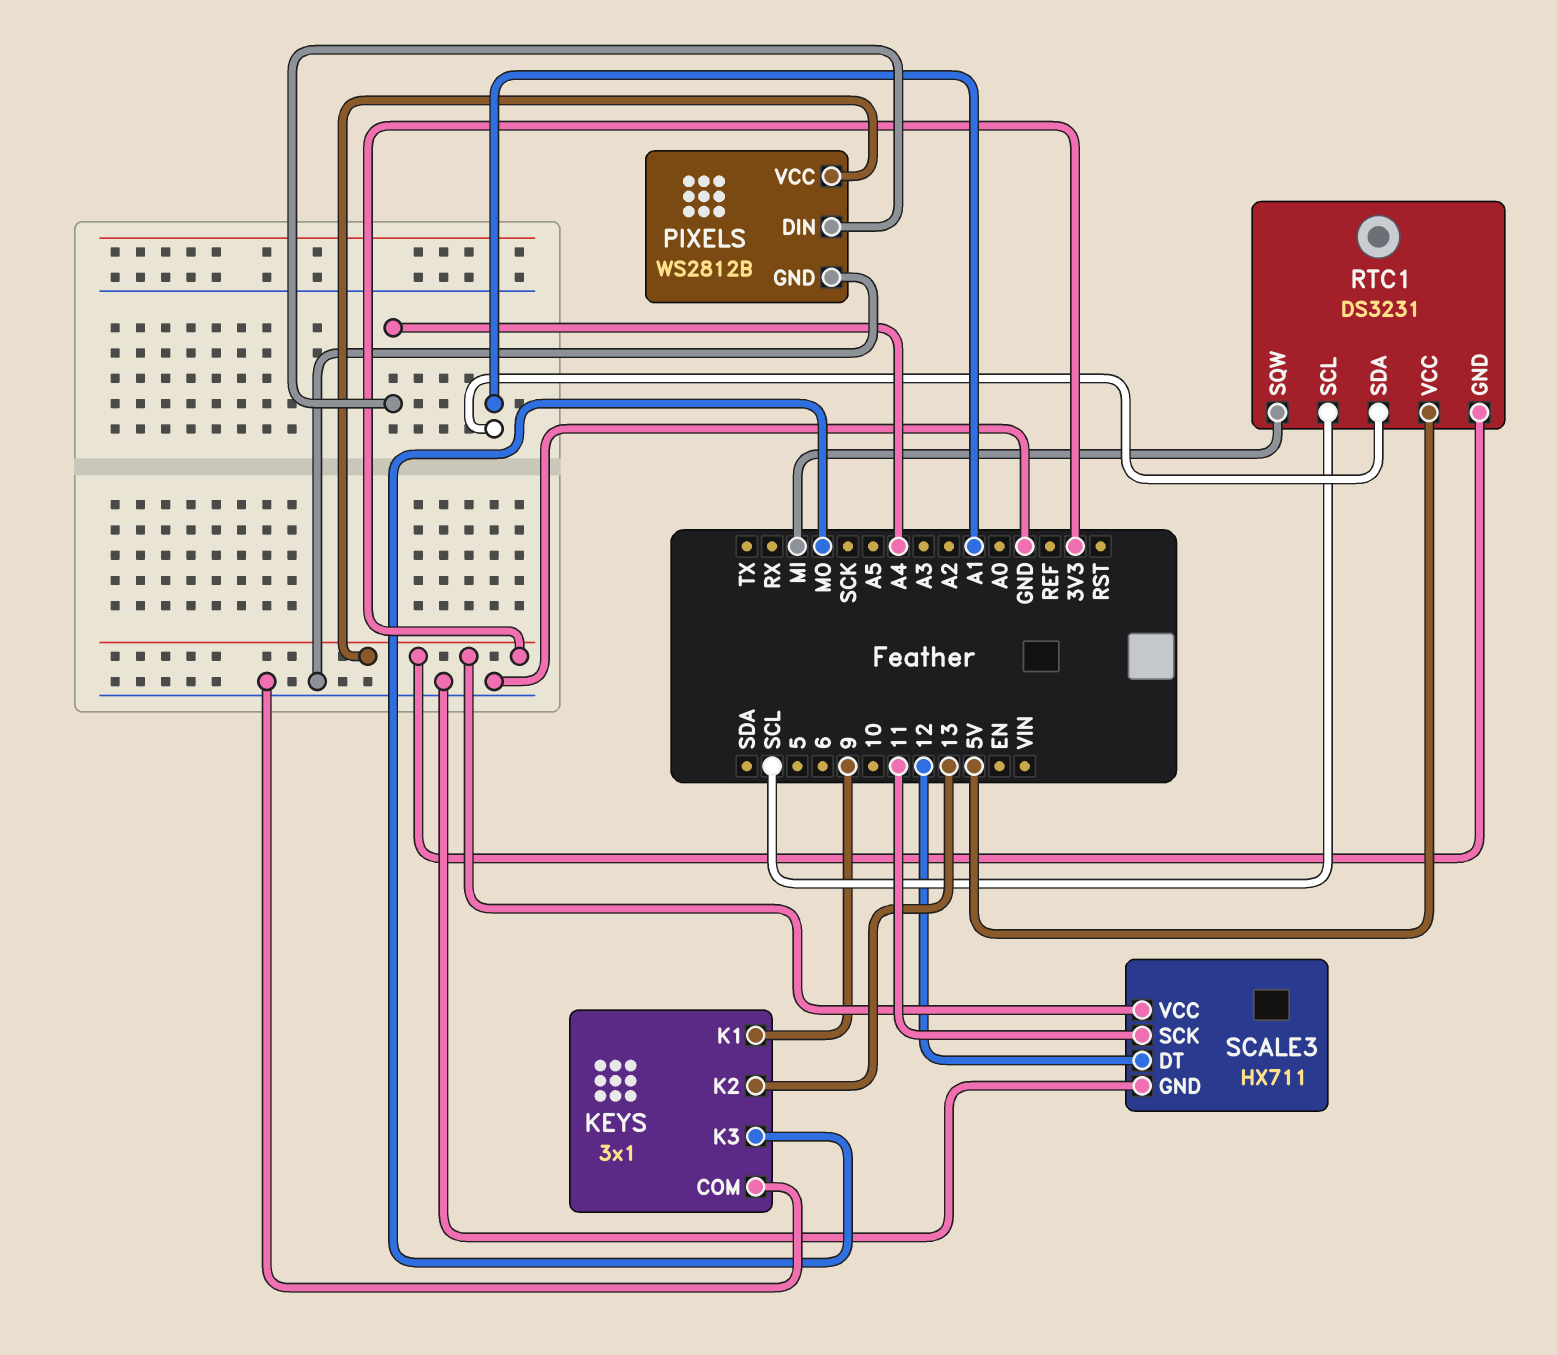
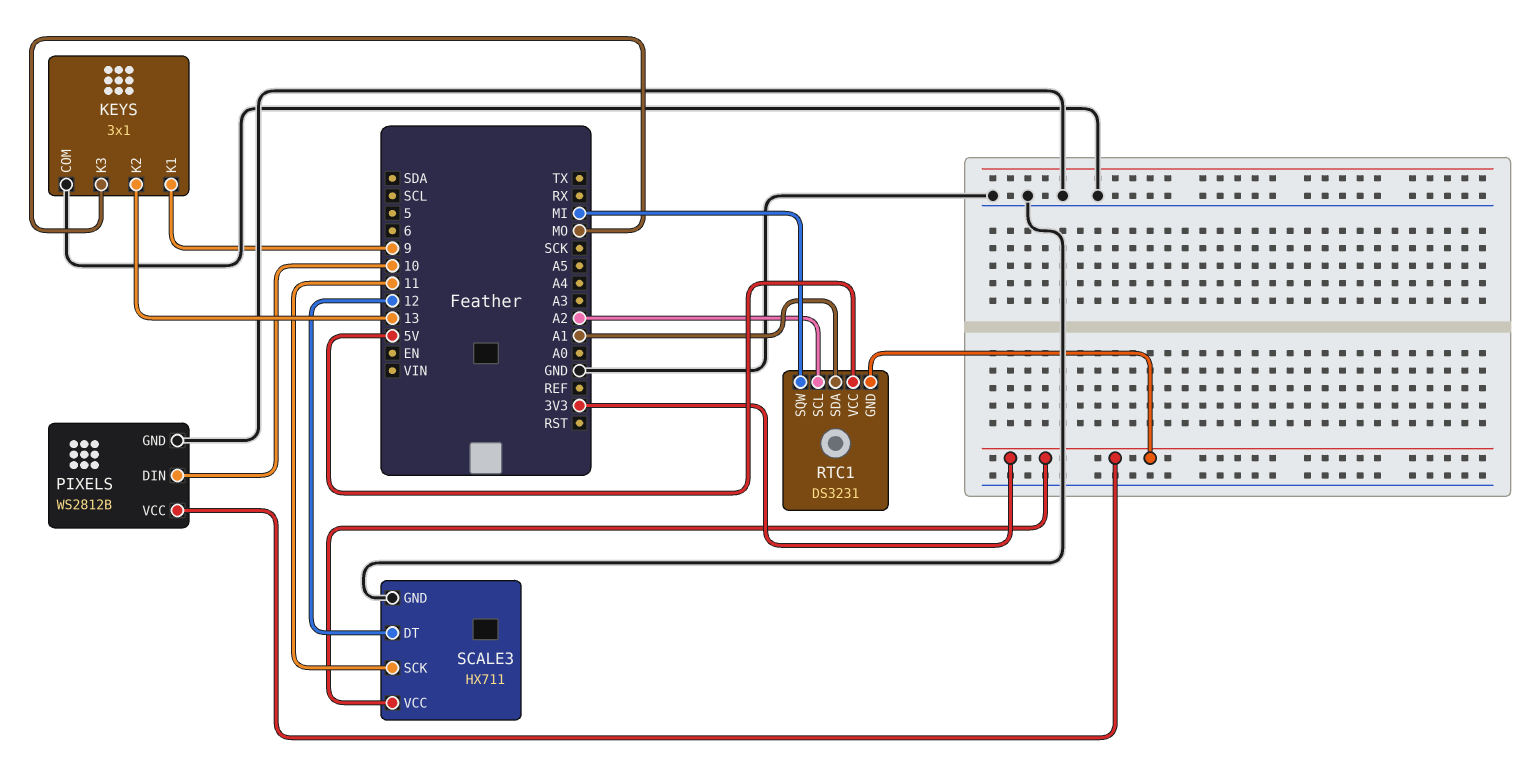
PIXELS pin DIN: A4 -> 10
RTC1 pin SCL: SCL -> A2

